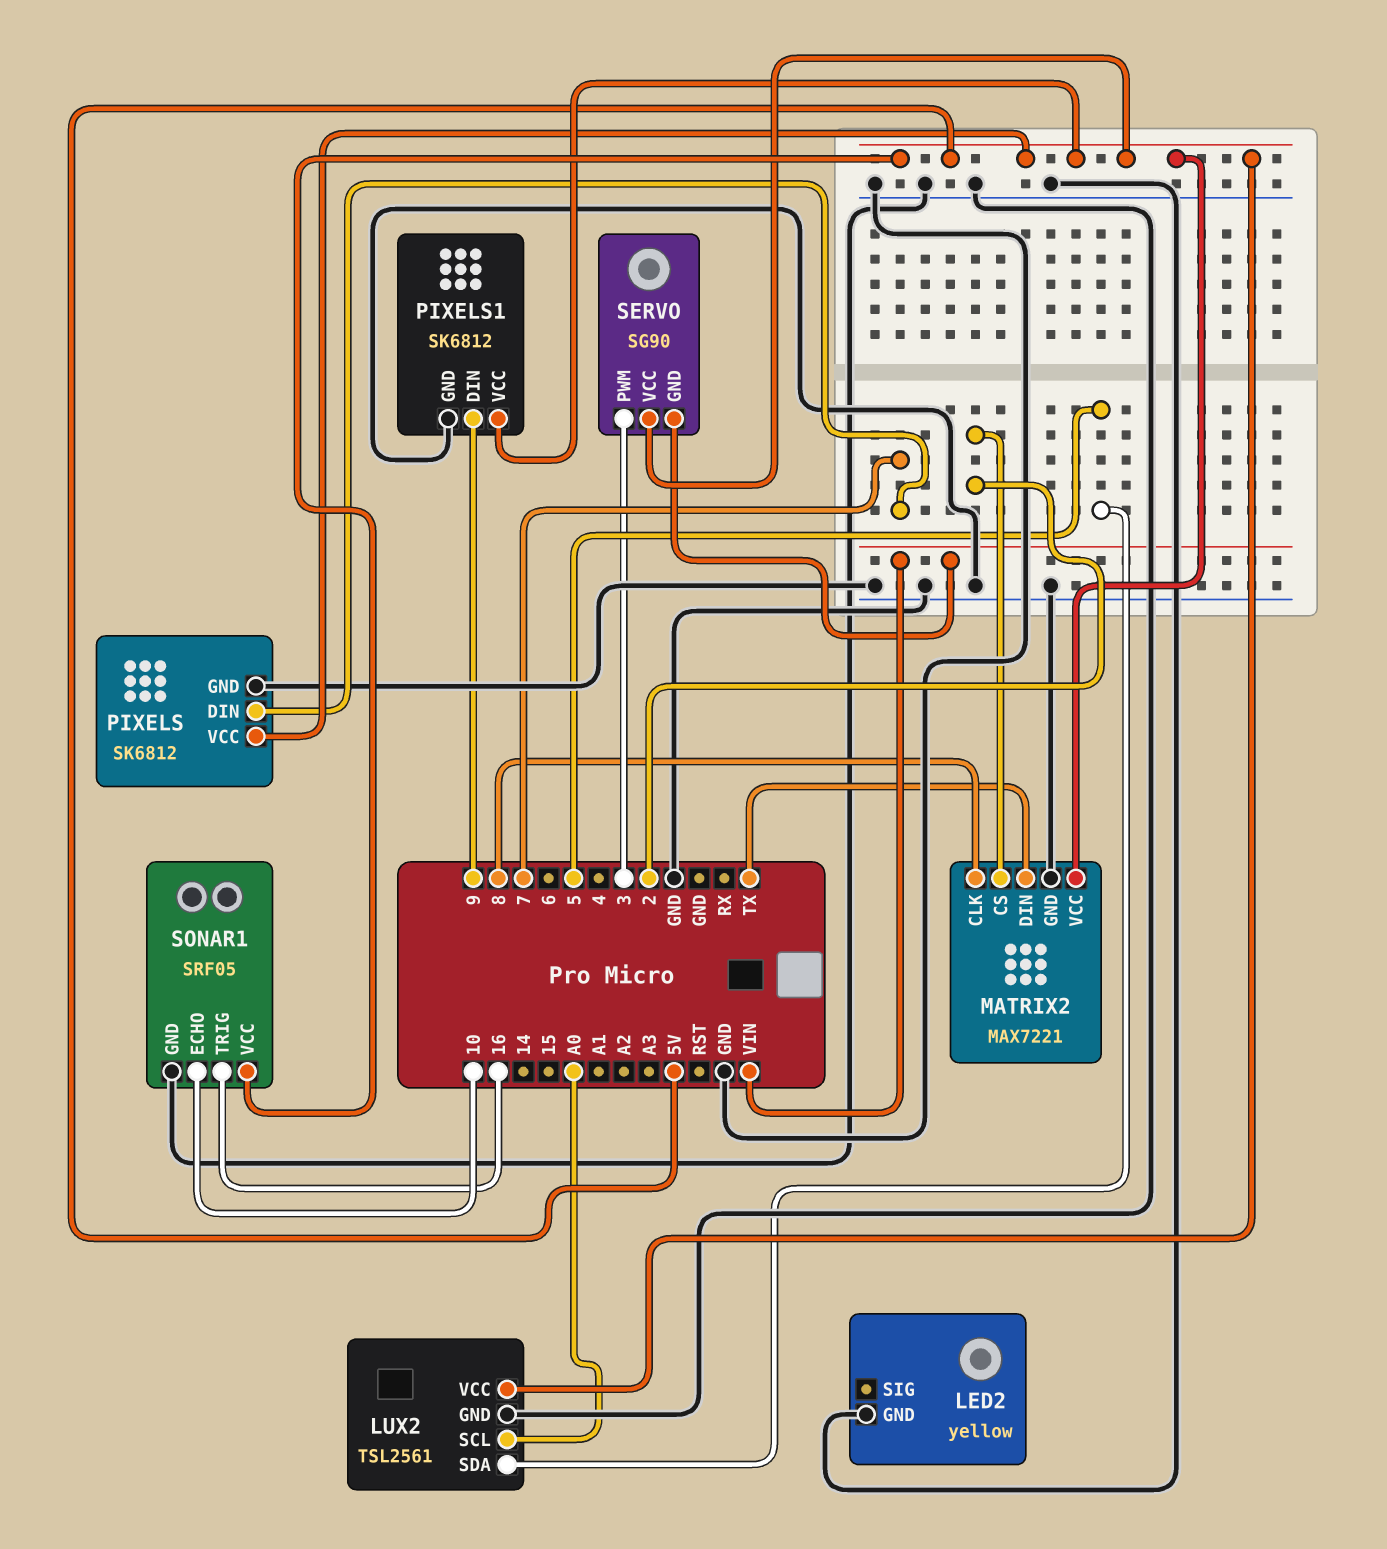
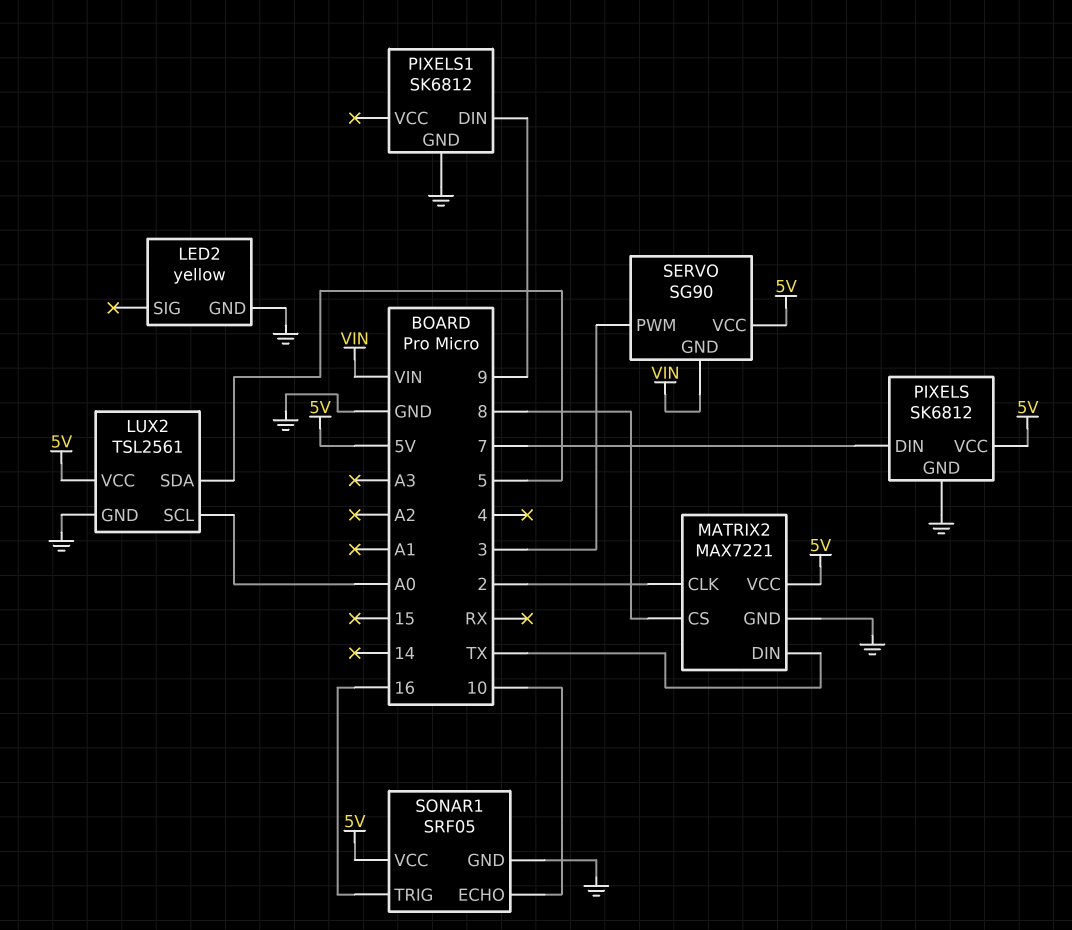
MATRIX2 pin CLK: 8 -> 2
MATRIX2 pin CS: 2 -> 8
PIXELS1 pin VCC: 5V -> none

